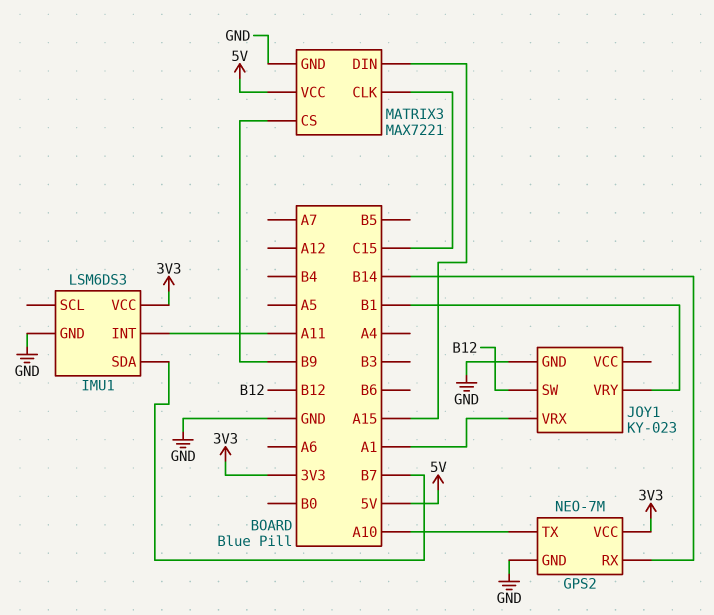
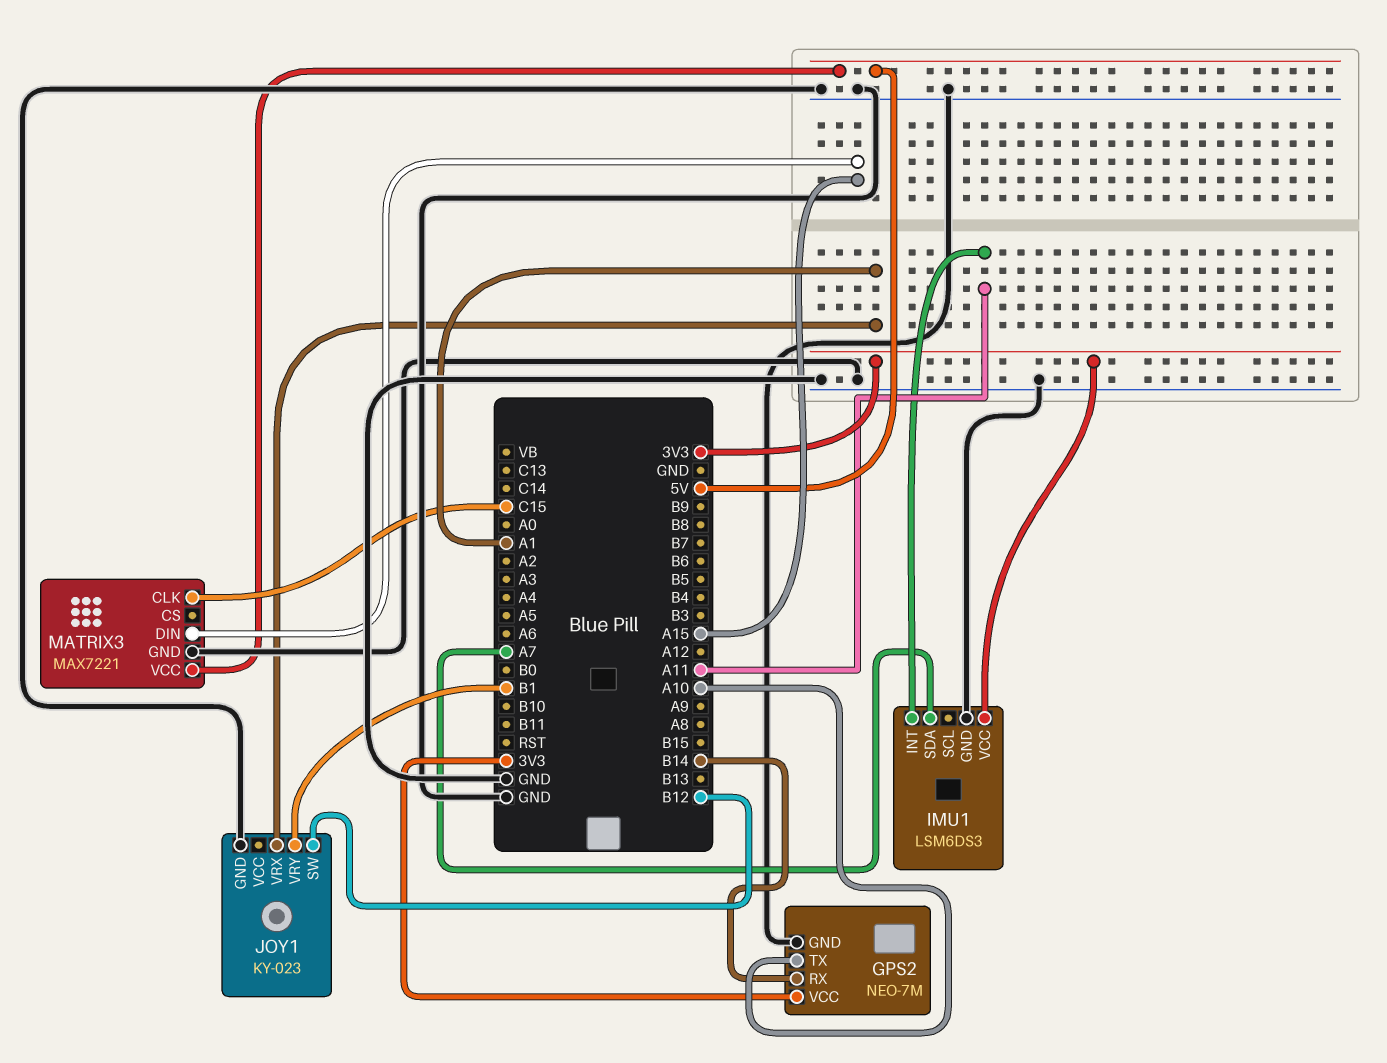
IMU1 pin SDA: B7 -> A7
MATRIX3 pin CS: B9 -> none

